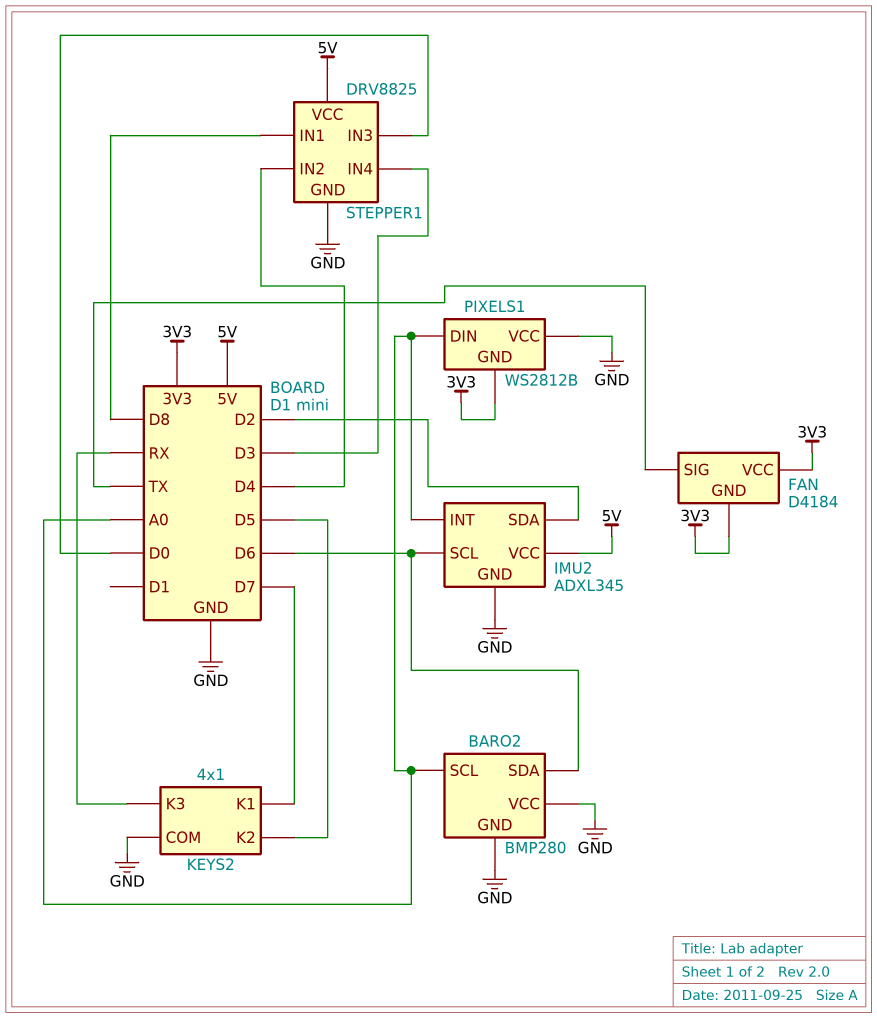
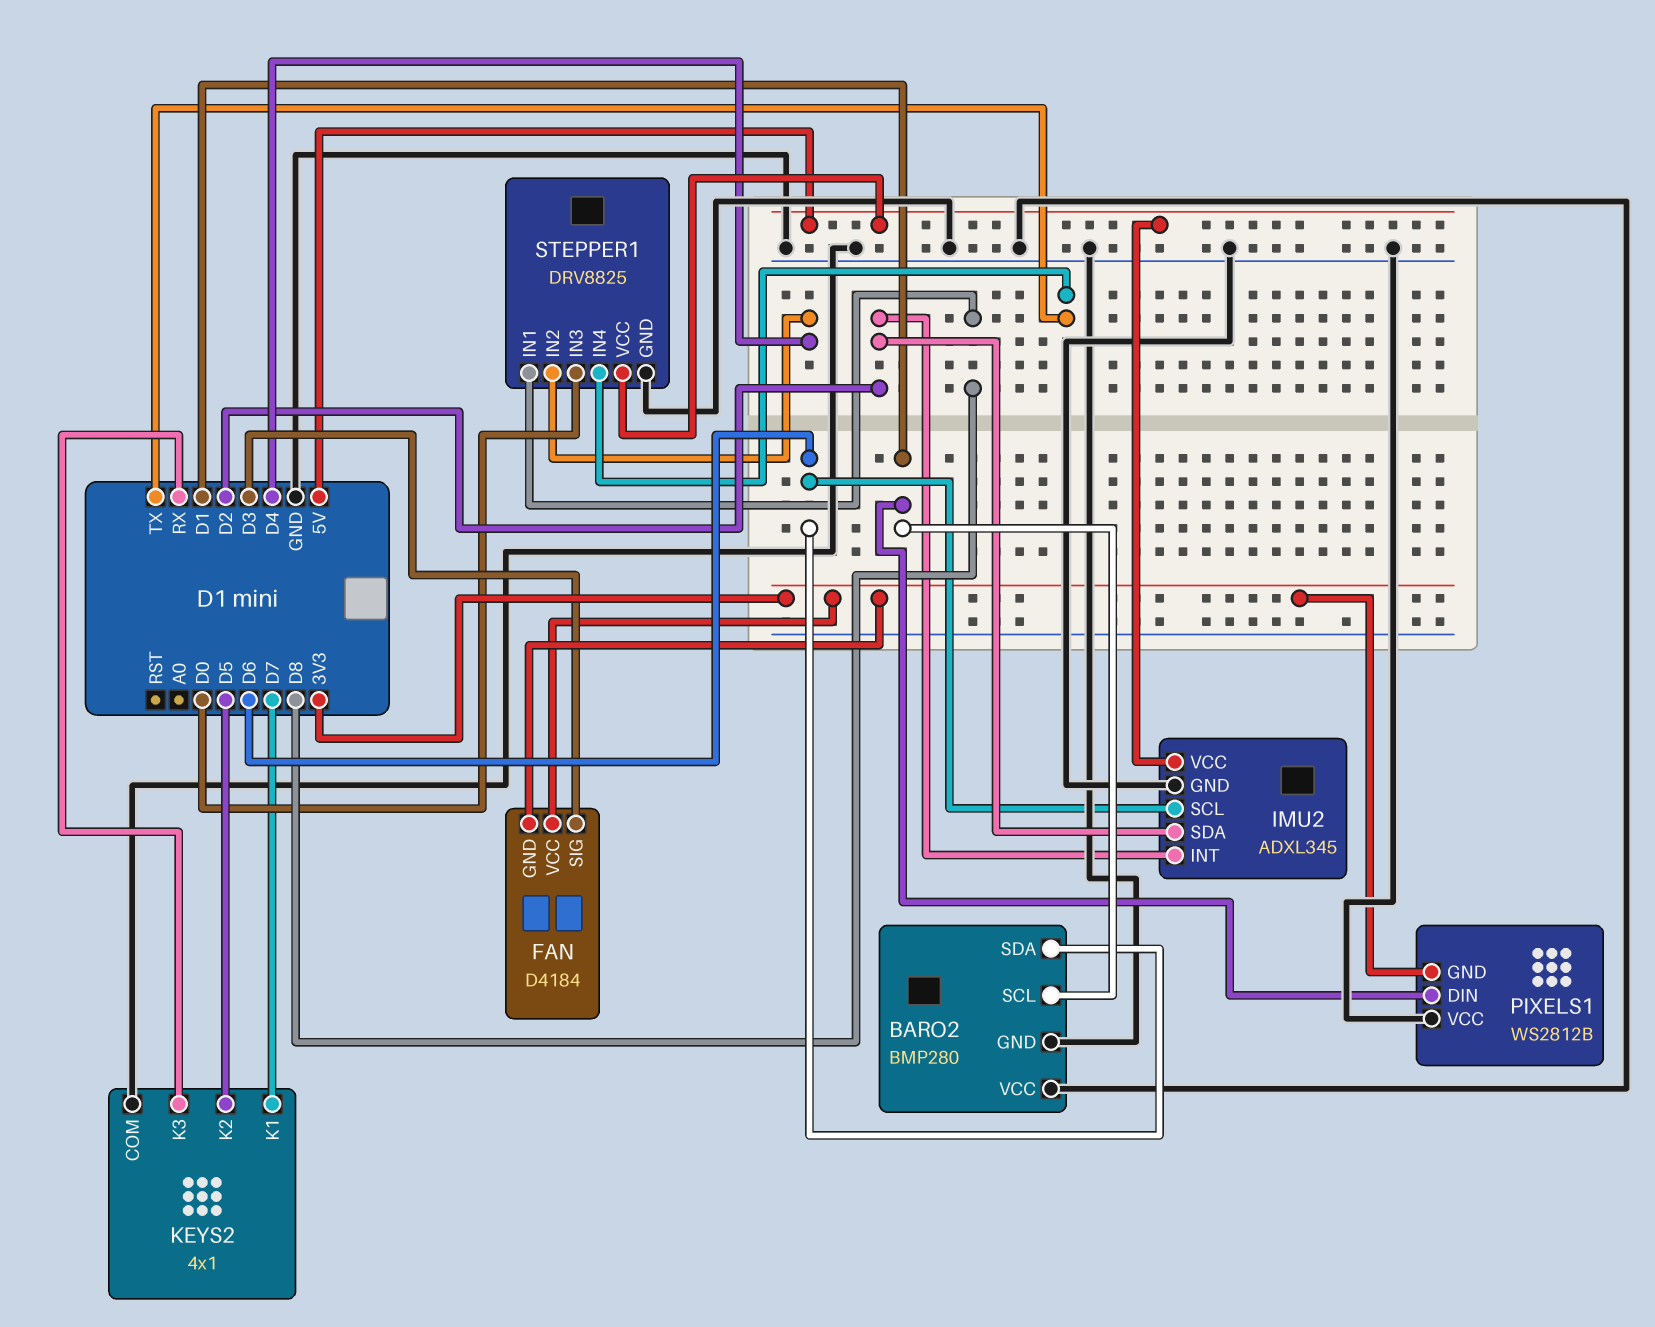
BARO2 pin SCL: A0 -> D1
FAN pin SIG: TX -> D3
IMU2 pin INT: A0 -> D2
PIXELS1 pin DIN: A0 -> D1
STEPPER1 pin IN4: D3 -> TX

